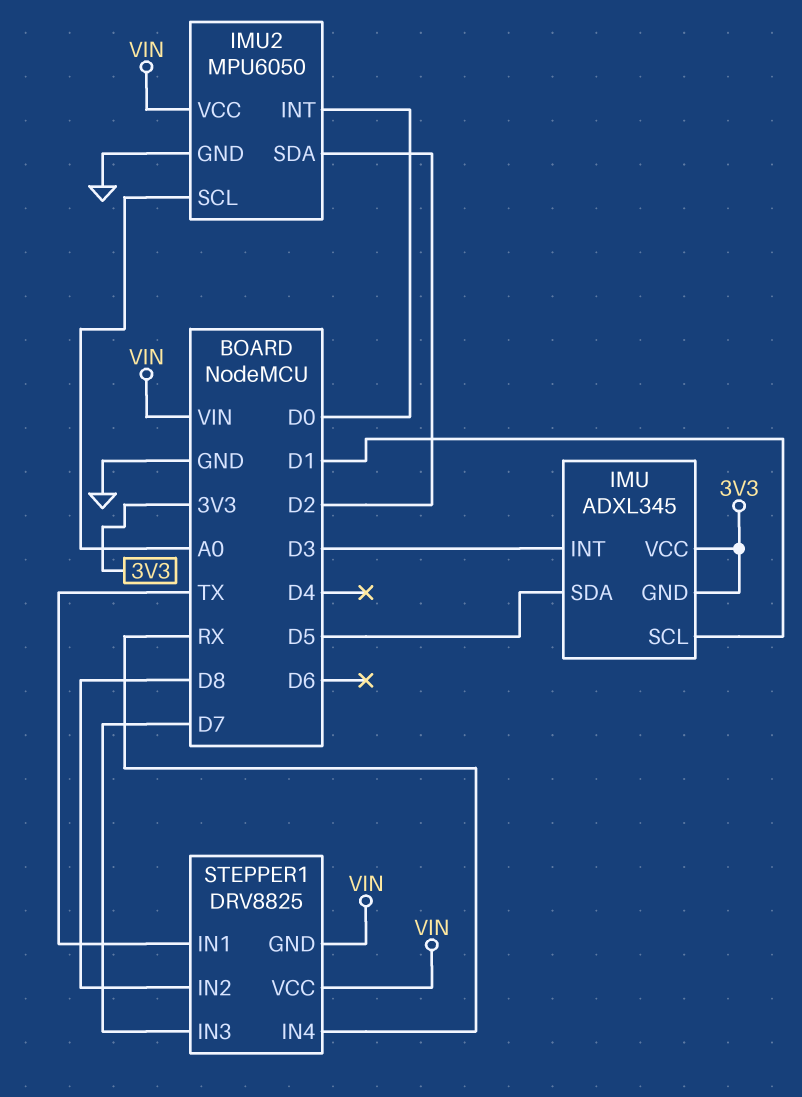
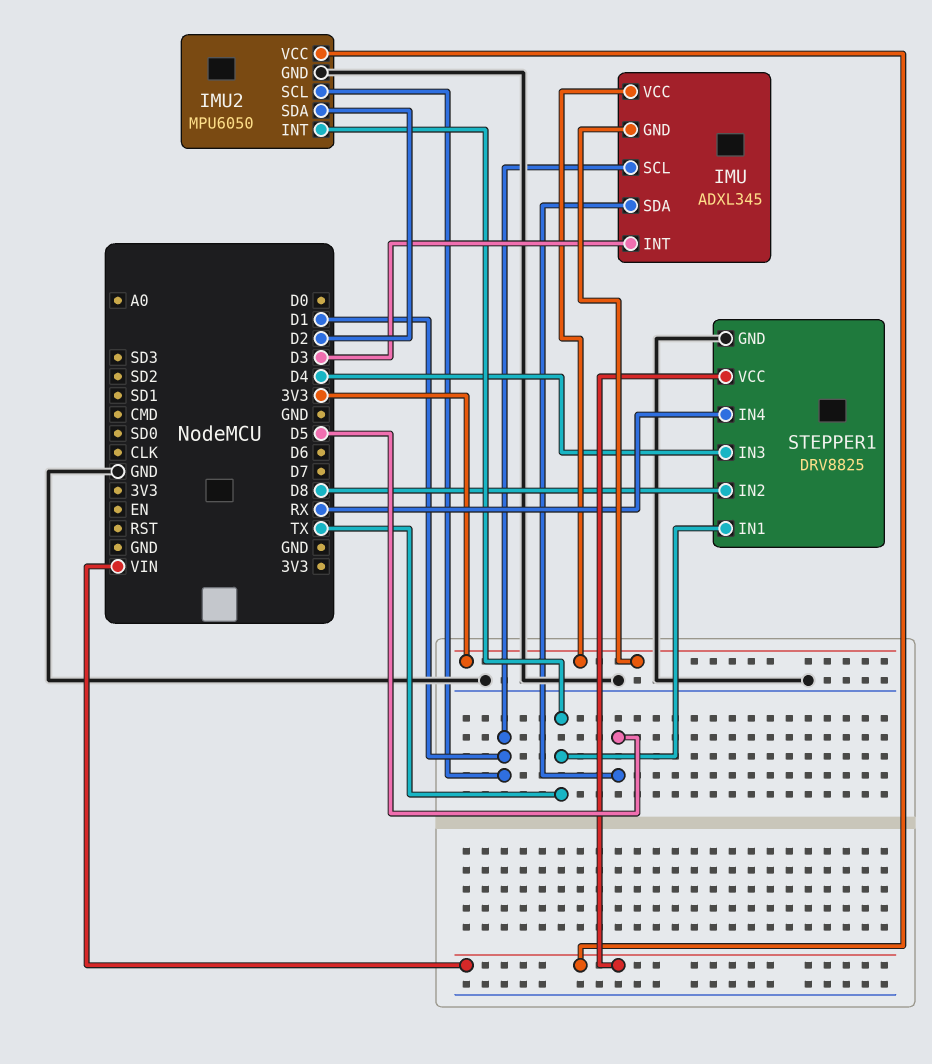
IMU2 pin INT: D0 -> TX
IMU2 pin SCL: A0 -> D1
STEPPER1 pin GND: VIN -> GND
STEPPER1 pin IN3: D7 -> D4

